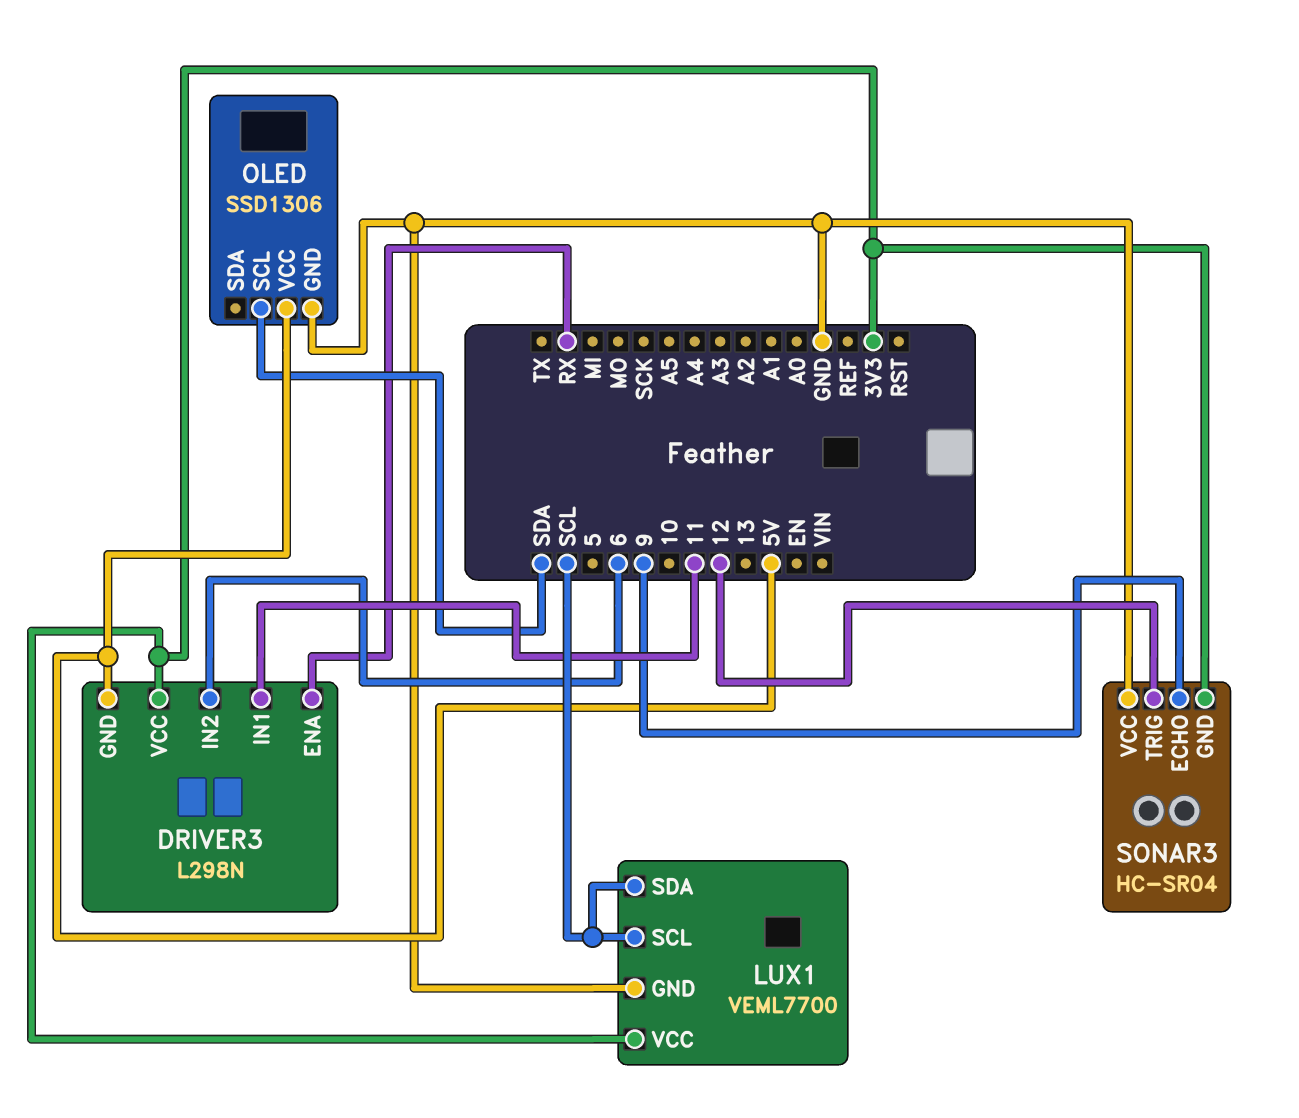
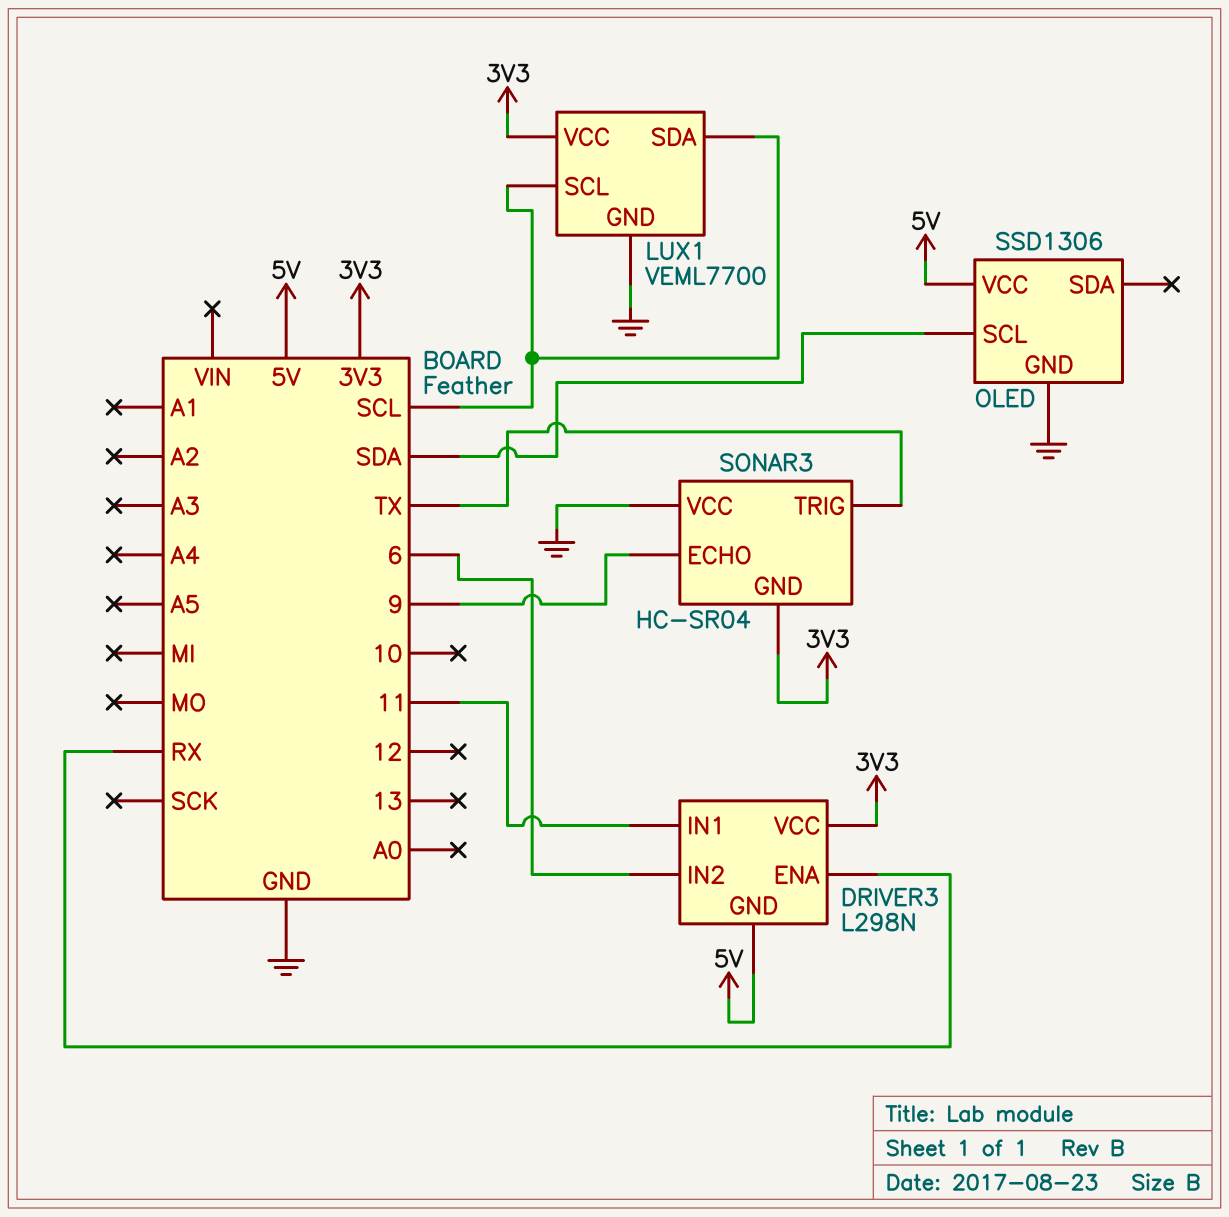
SONAR3 pin TRIG: 12 -> TX

